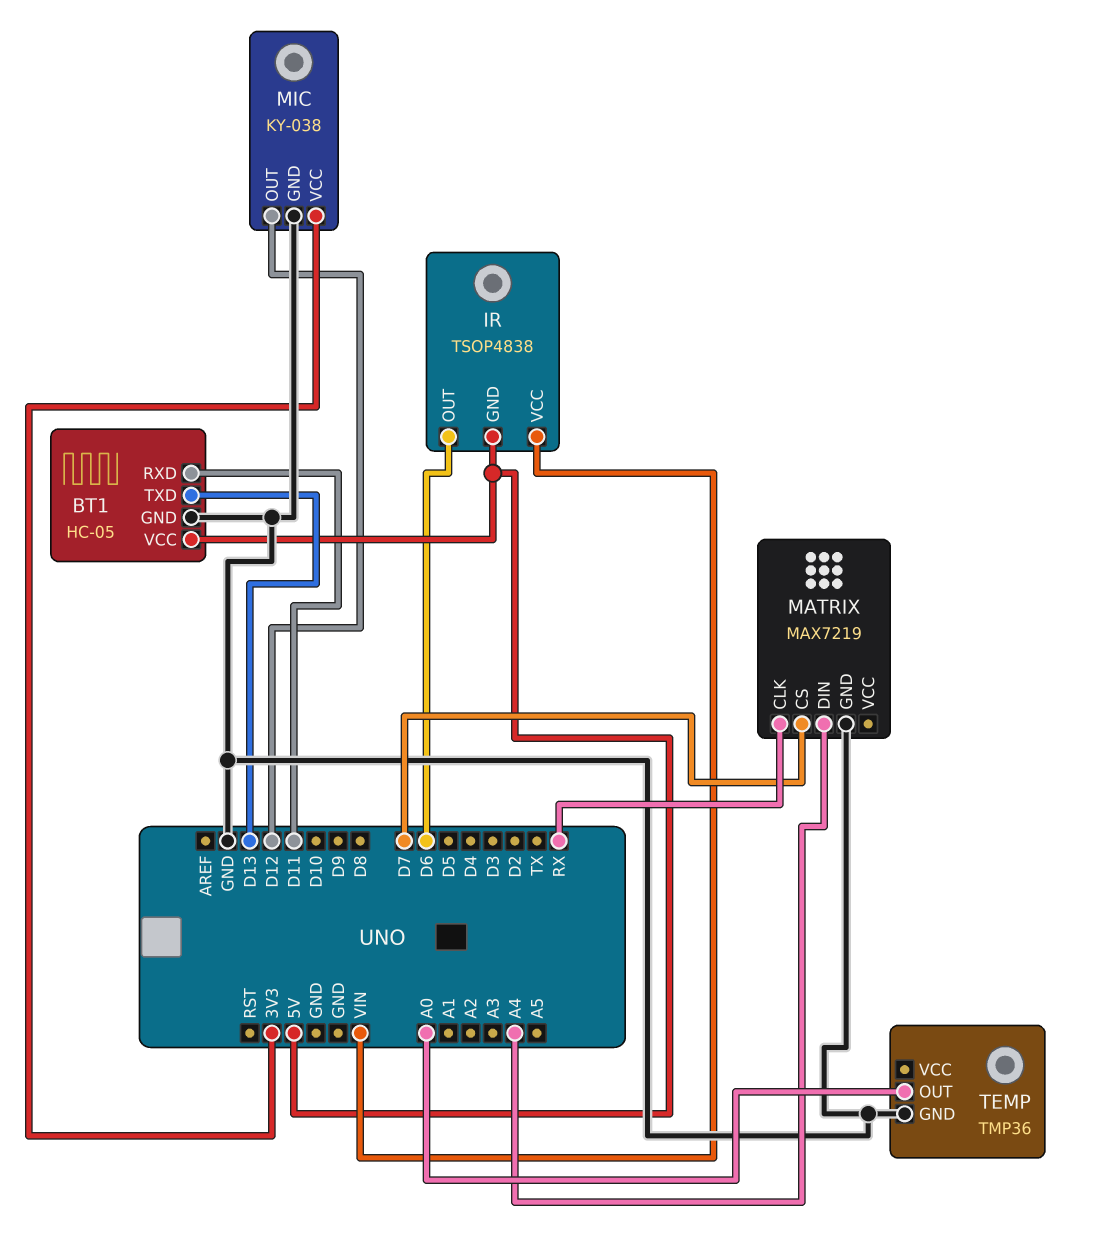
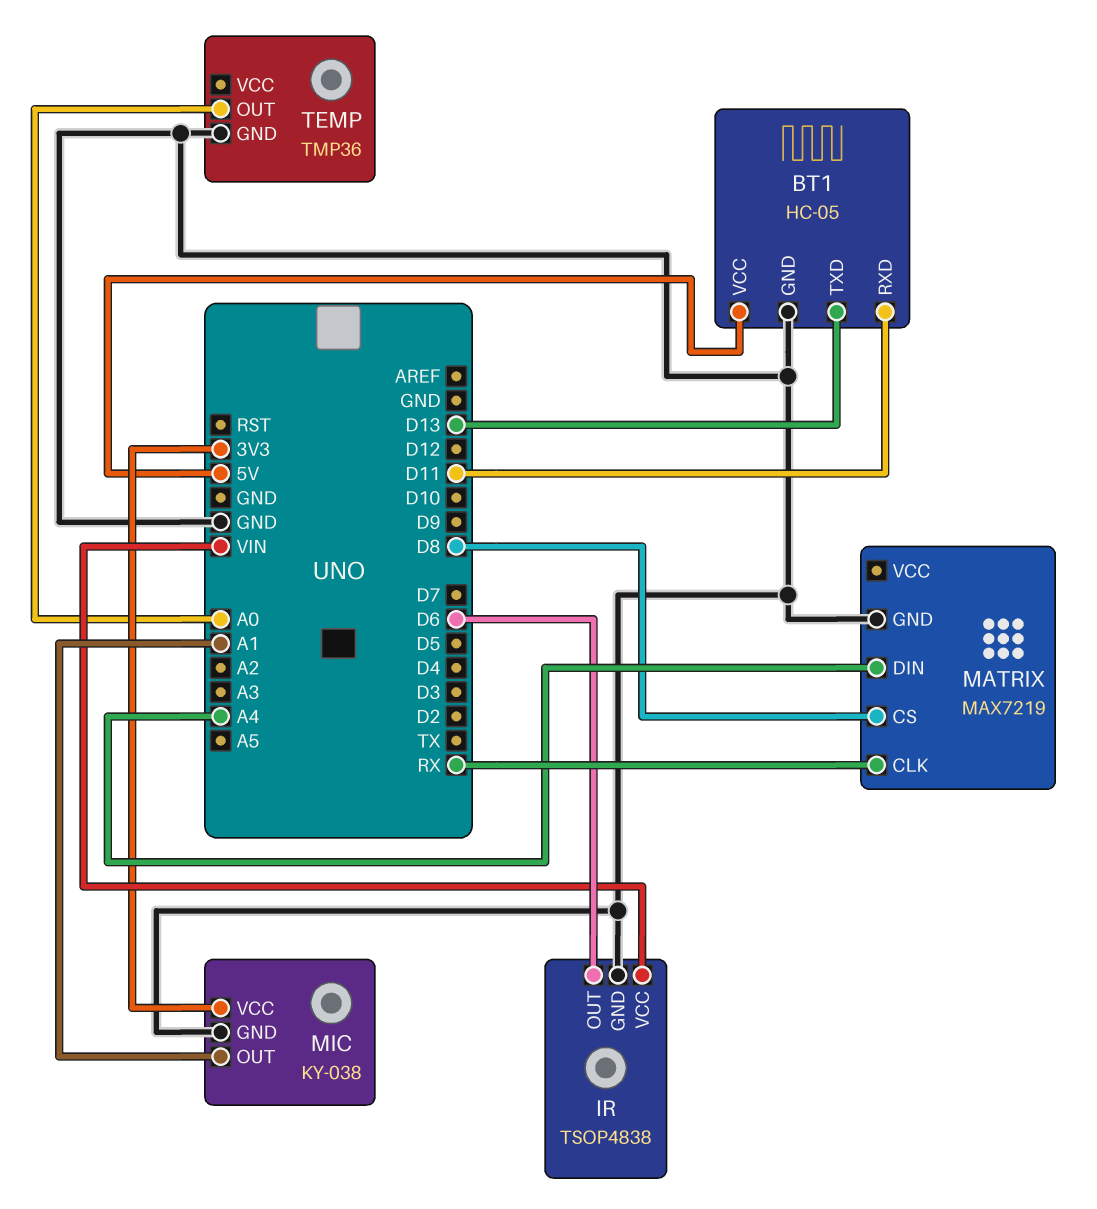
IR pin GND: 5V -> GND
MATRIX pin CS: D7 -> D8
MIC pin OUT: D12 -> A1

